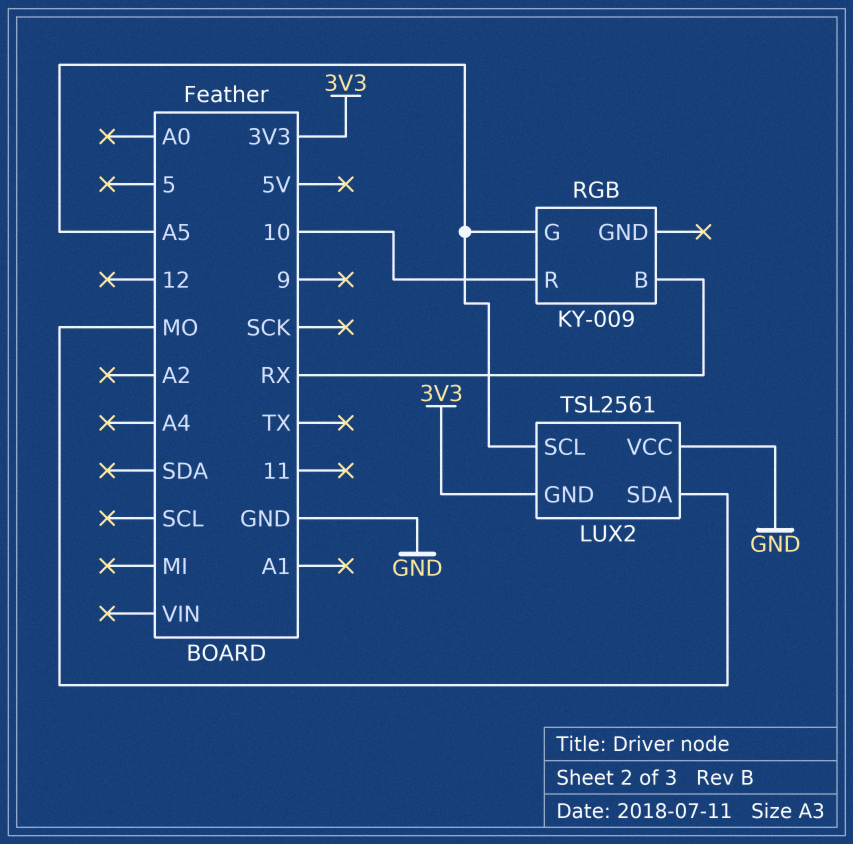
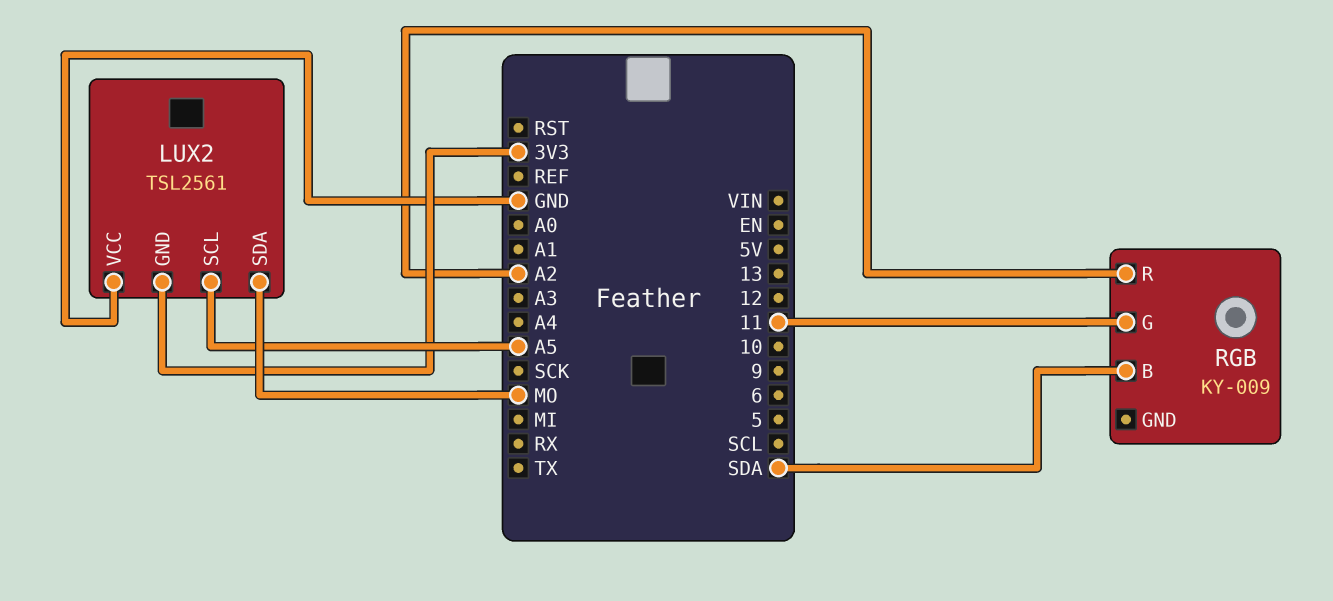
RGB pin B: RX -> SDA
RGB pin G: A5 -> 11
RGB pin R: 10 -> A2

